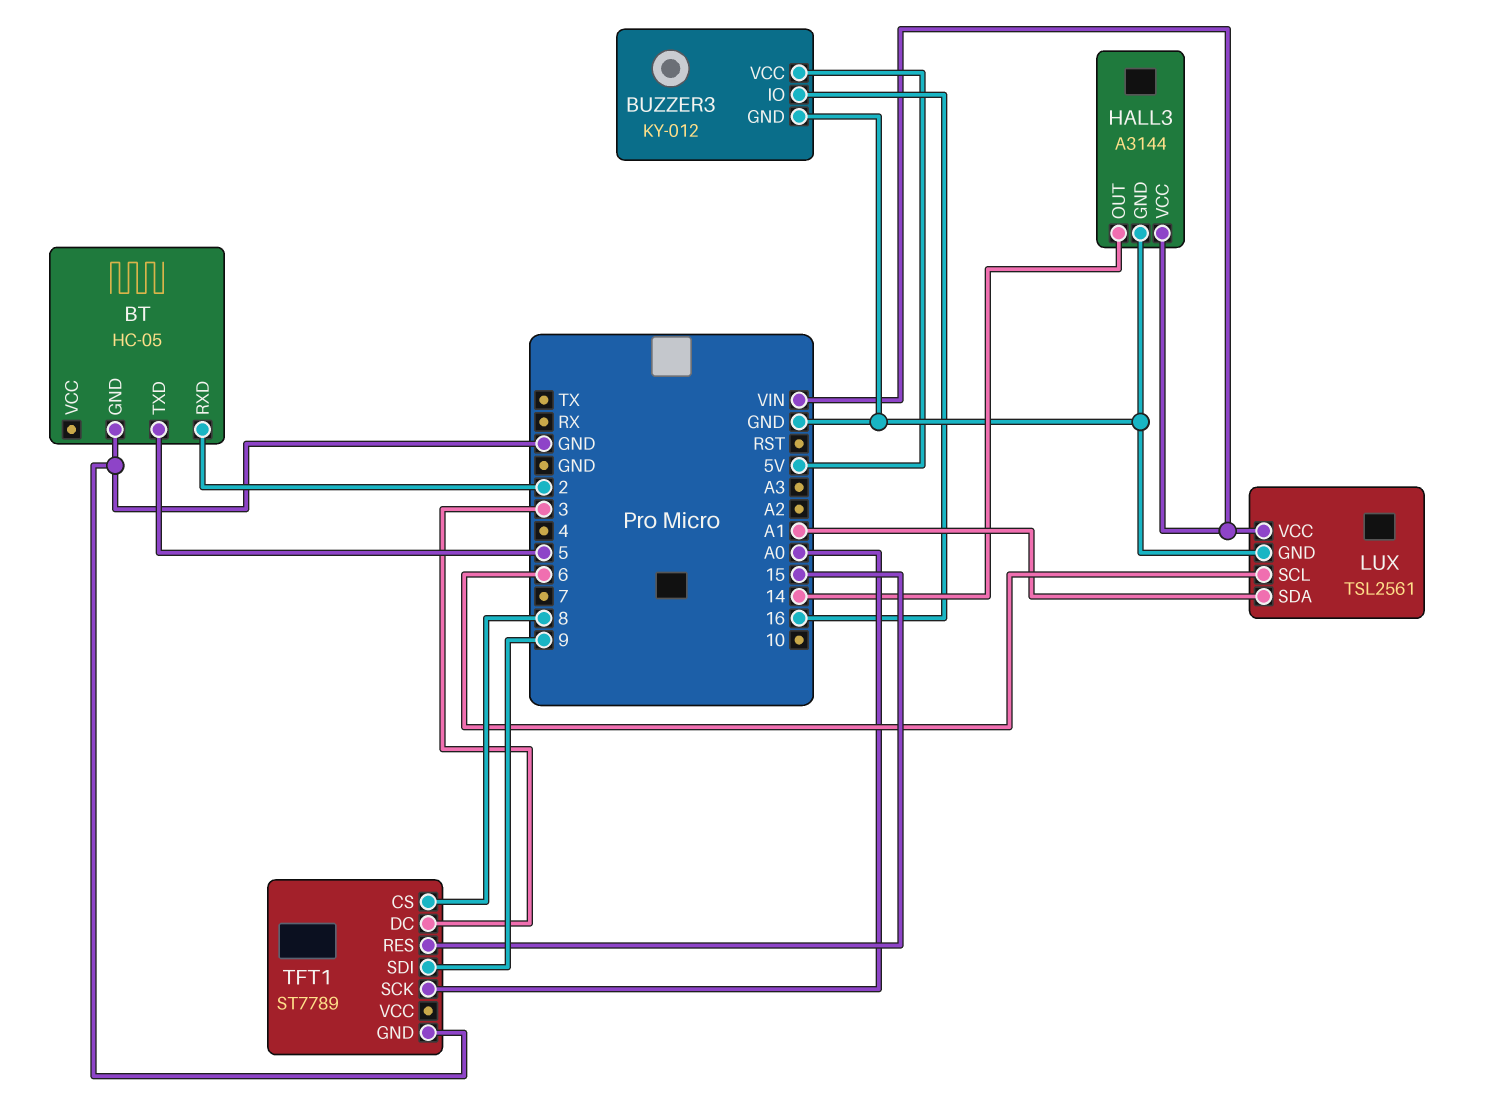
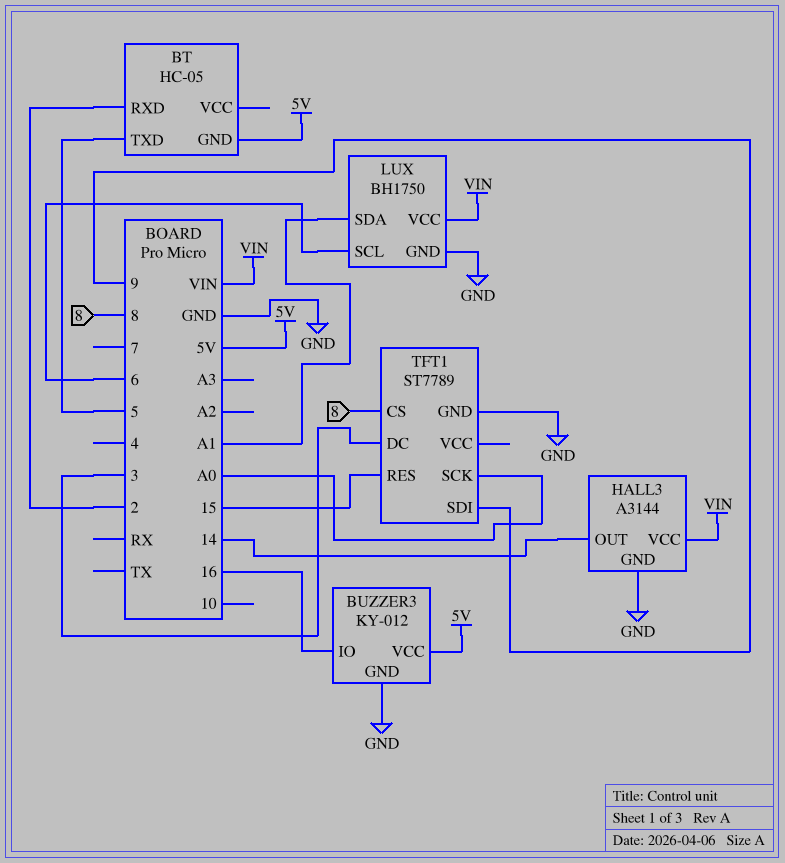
BT pin GND: GND -> 5V
LUX: TSL2561 -> BH1750

